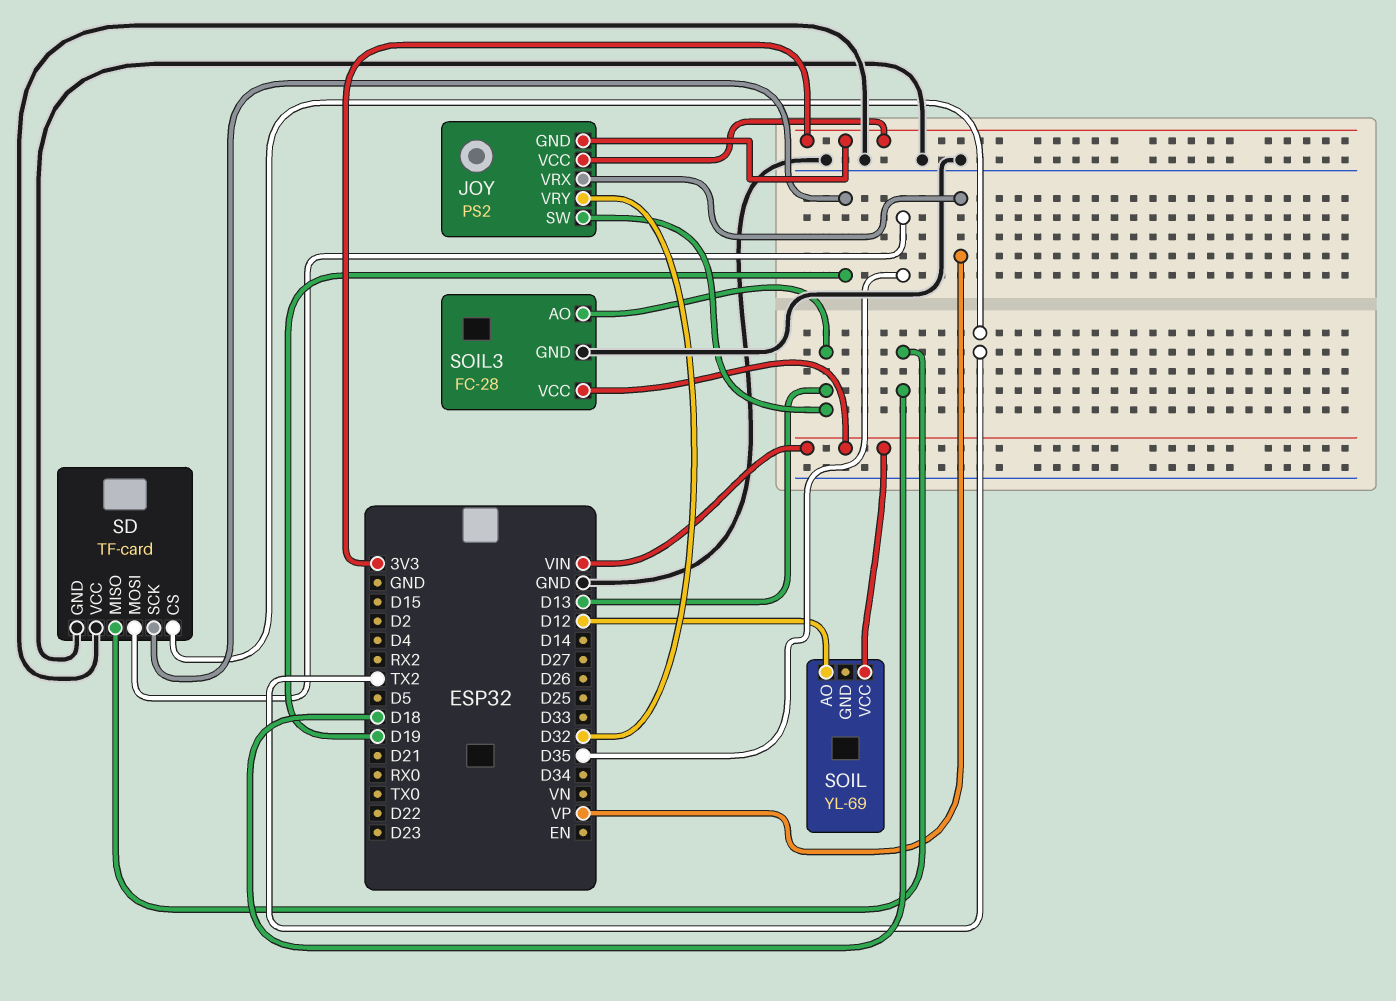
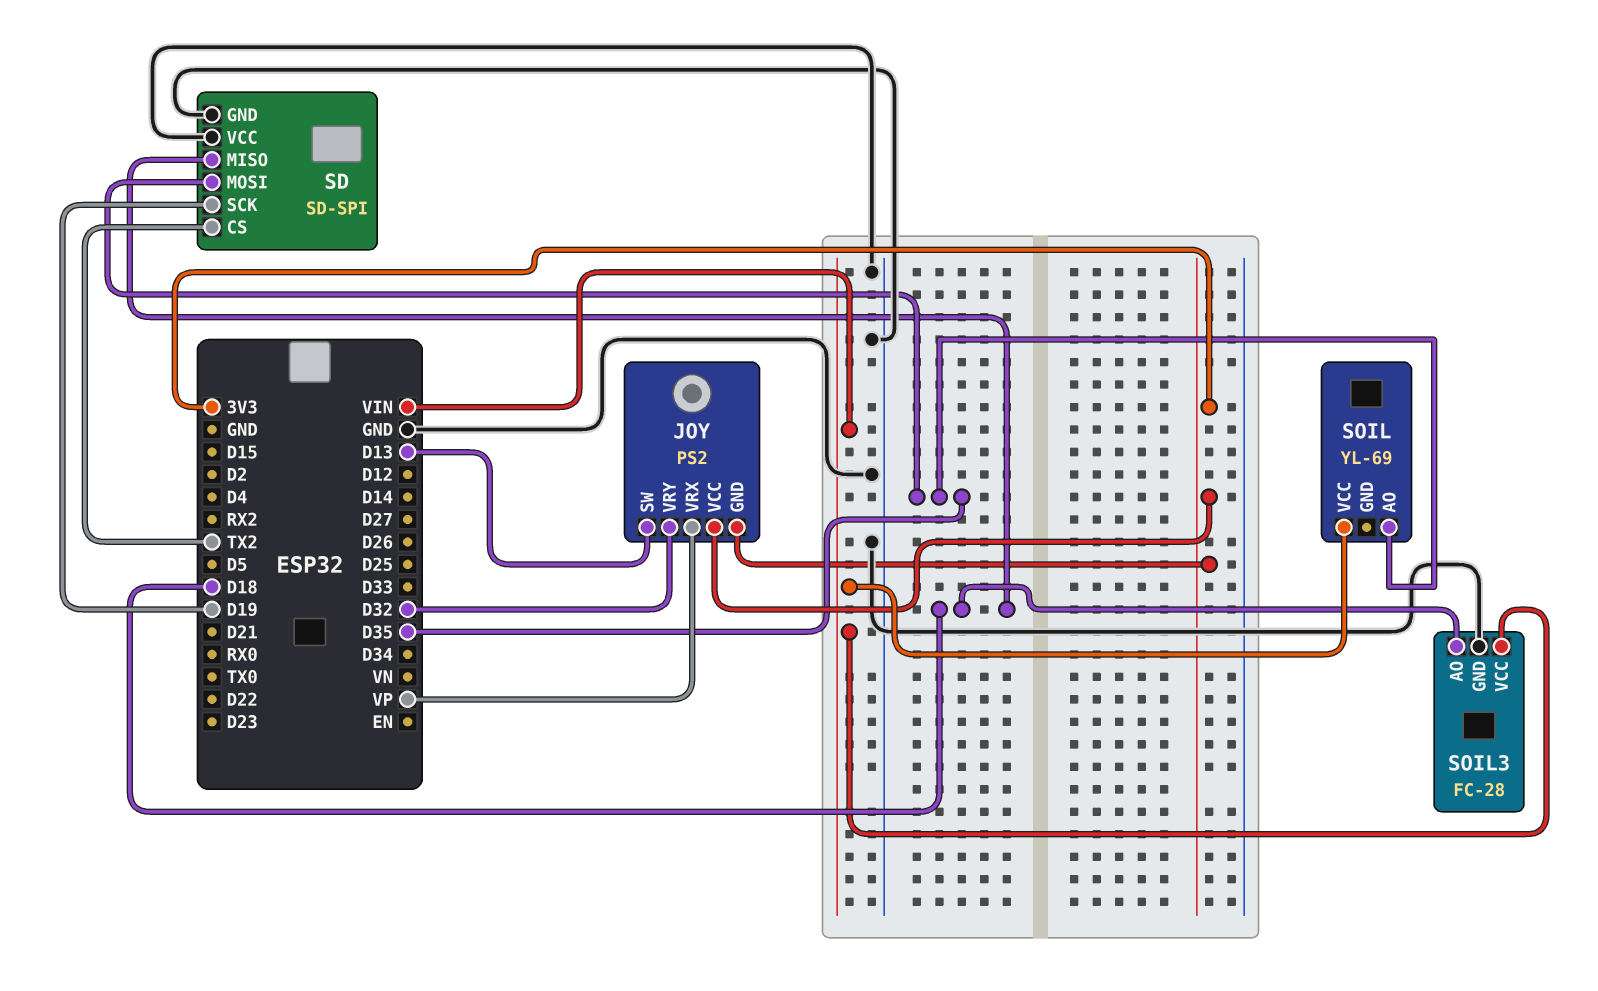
SD: TF-card -> SD-SPI
SOIL pin AO: D12 -> D35
SOIL3 pin AO: D13 -> D18

